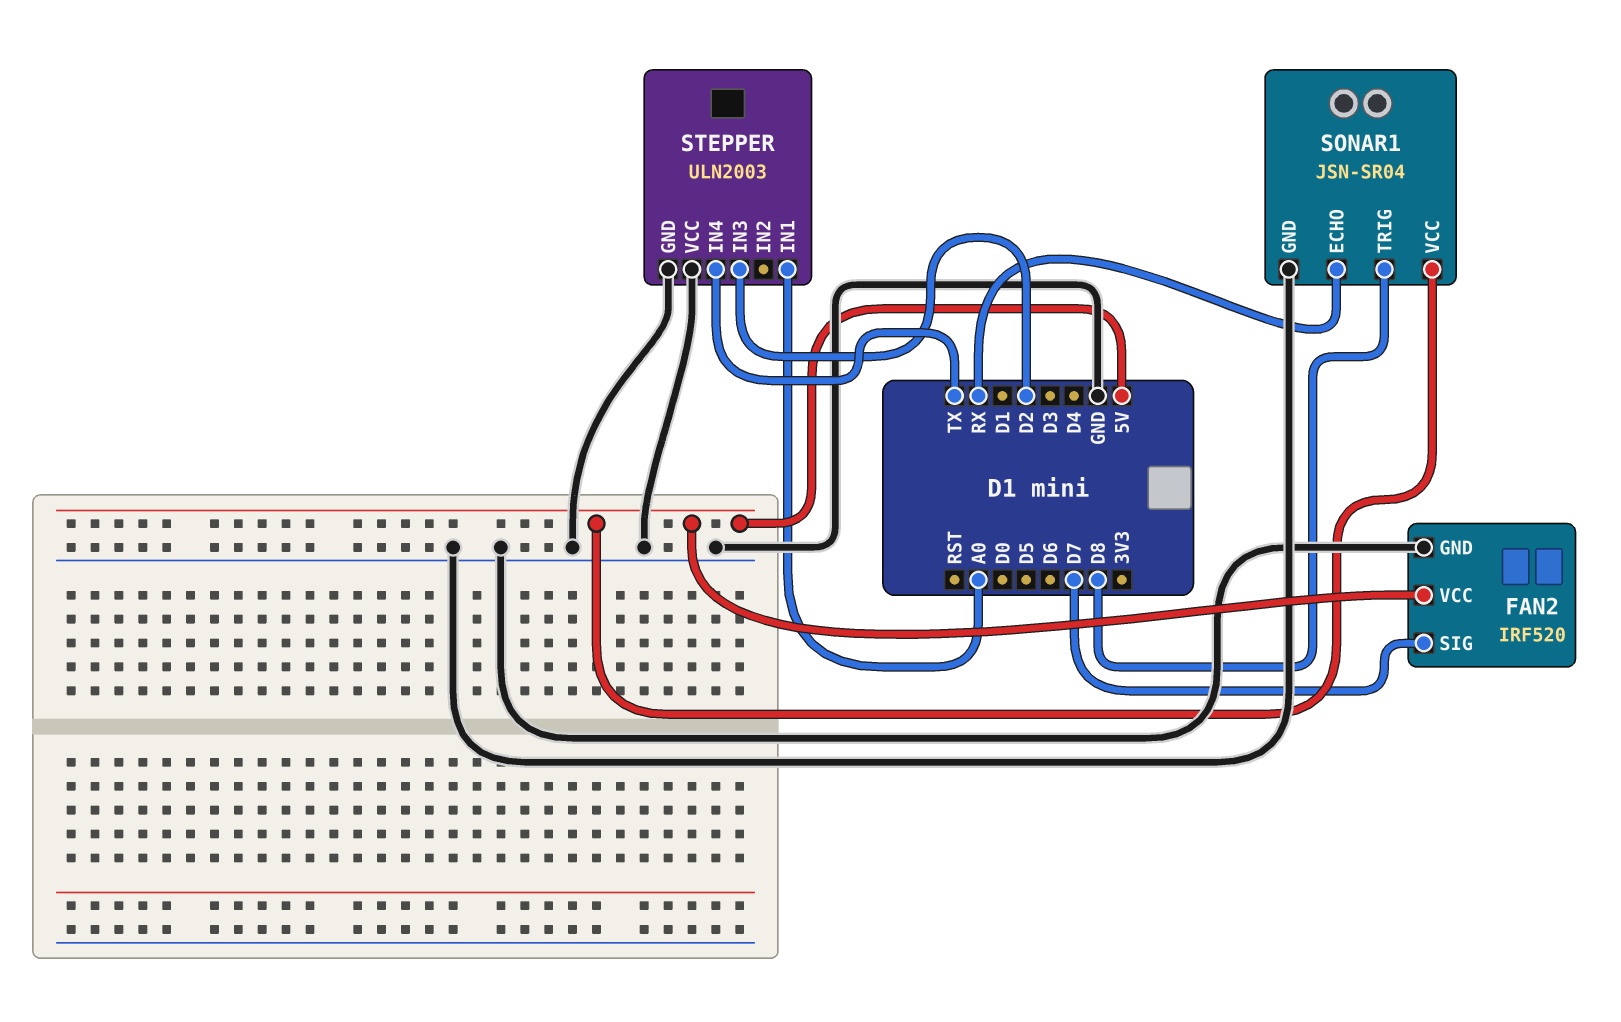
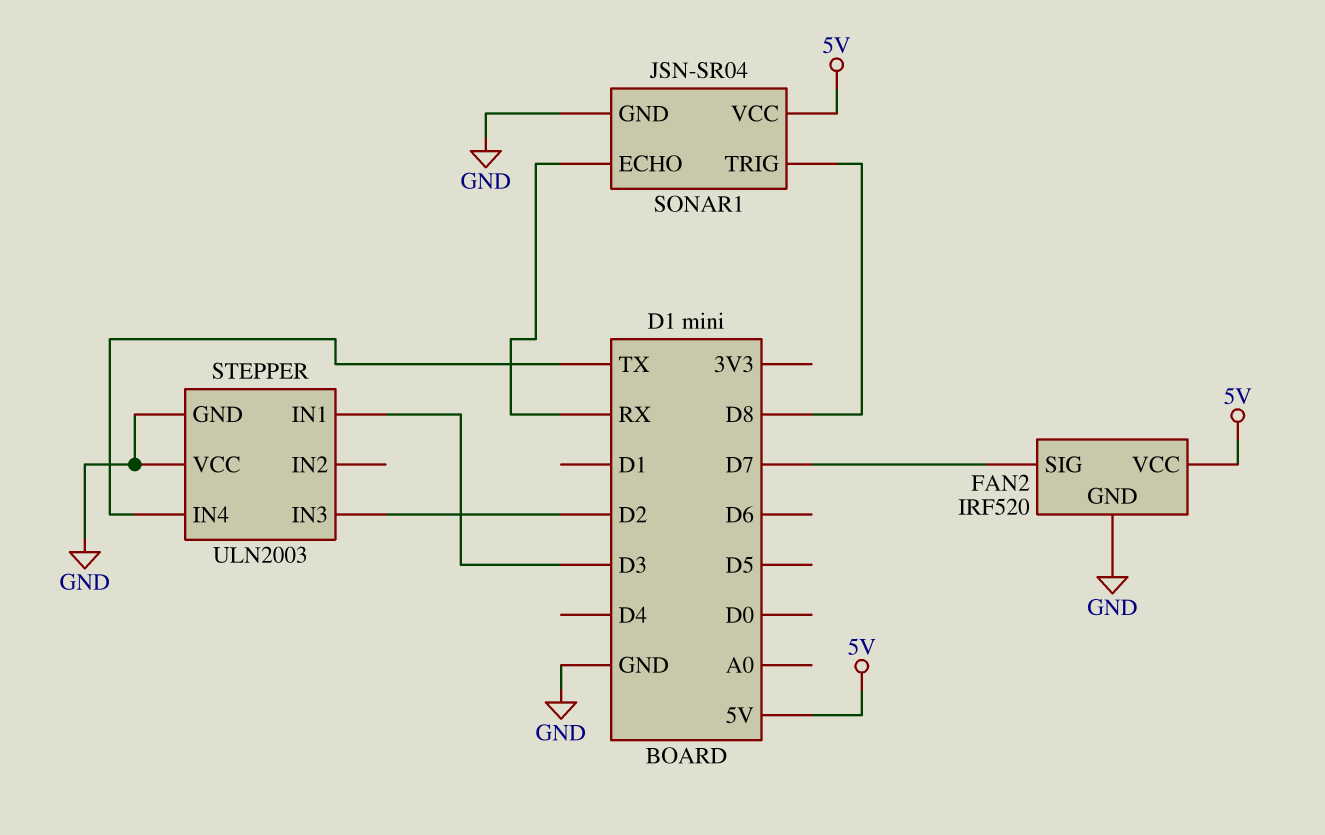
STEPPER pin IN1: A0 -> D3

